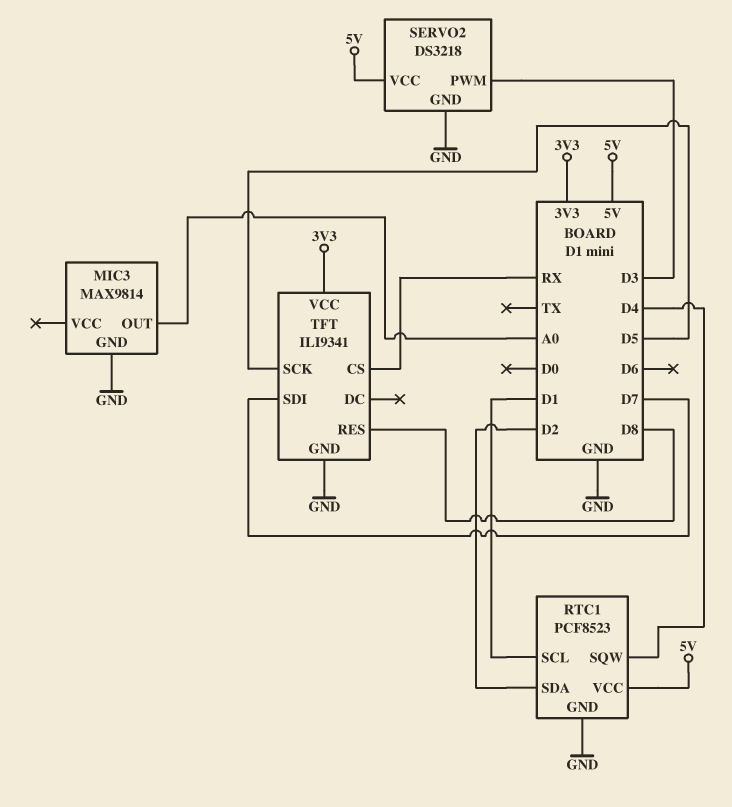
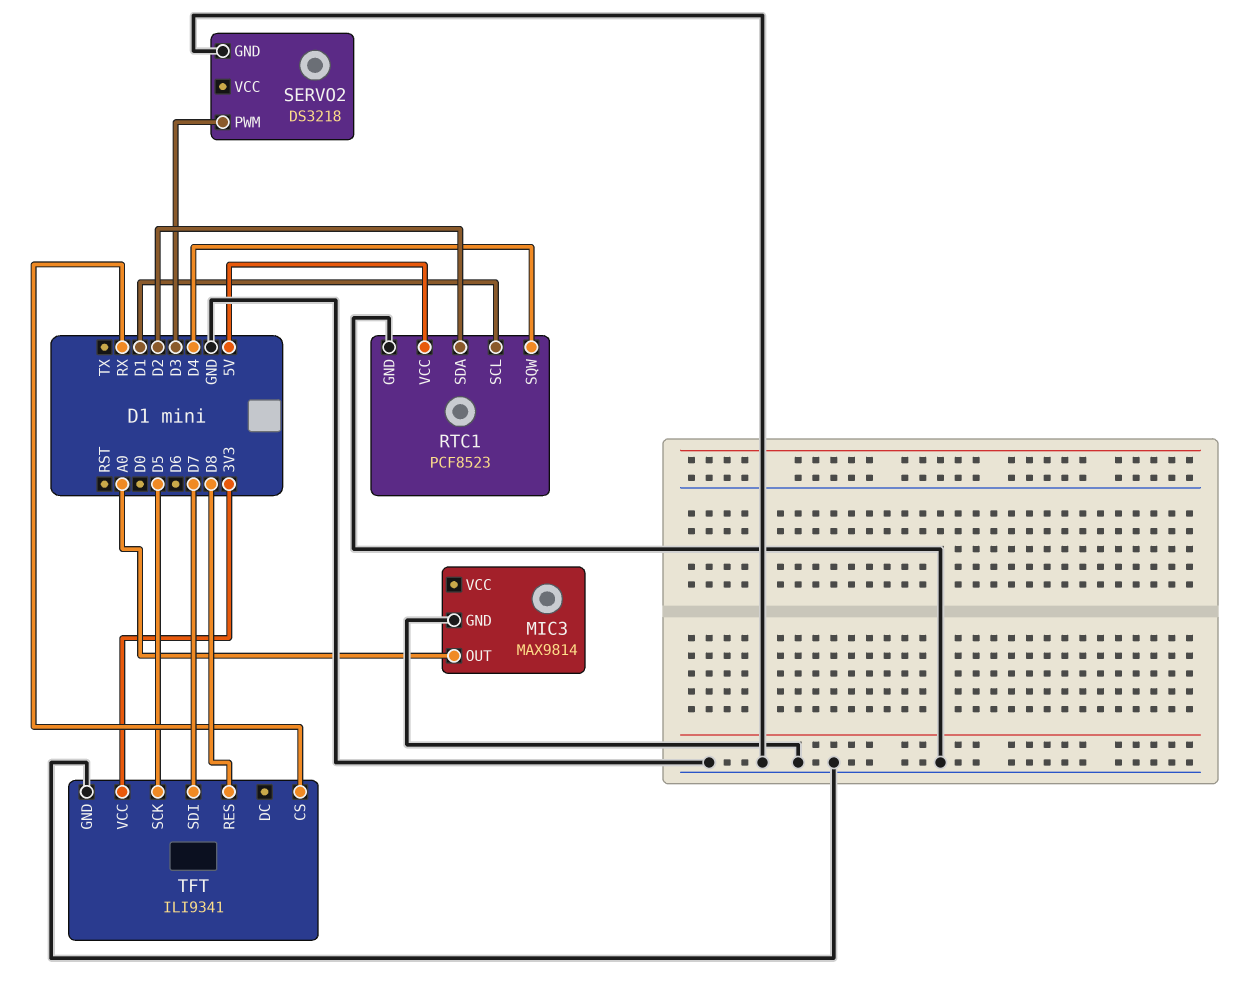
SERVO2 pin VCC: 5V -> none

